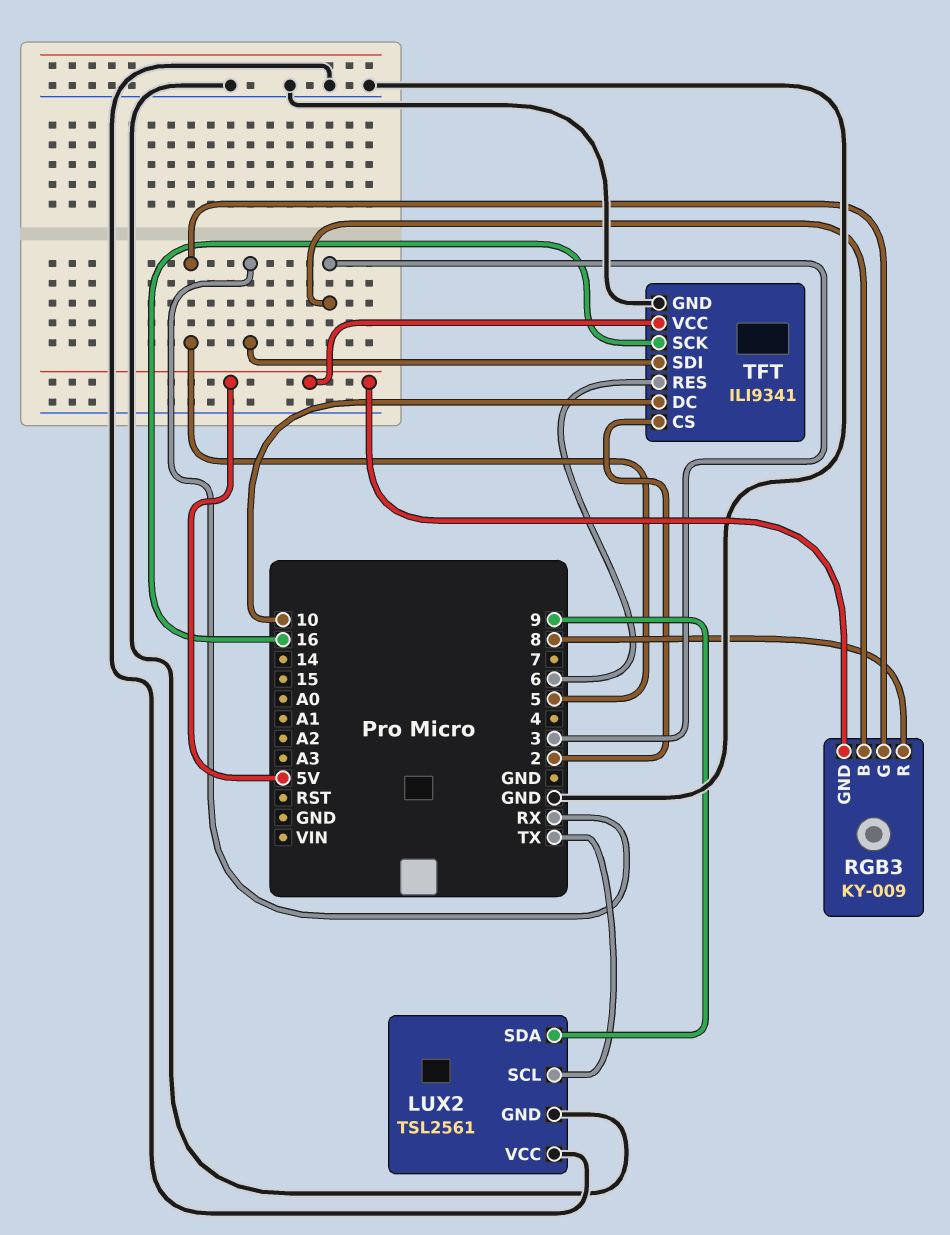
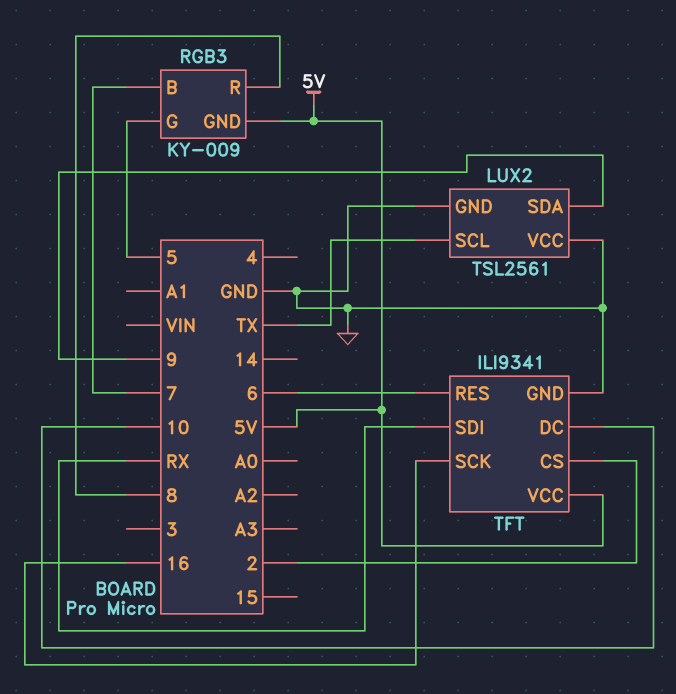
RGB3 pin B: 3 -> 7

